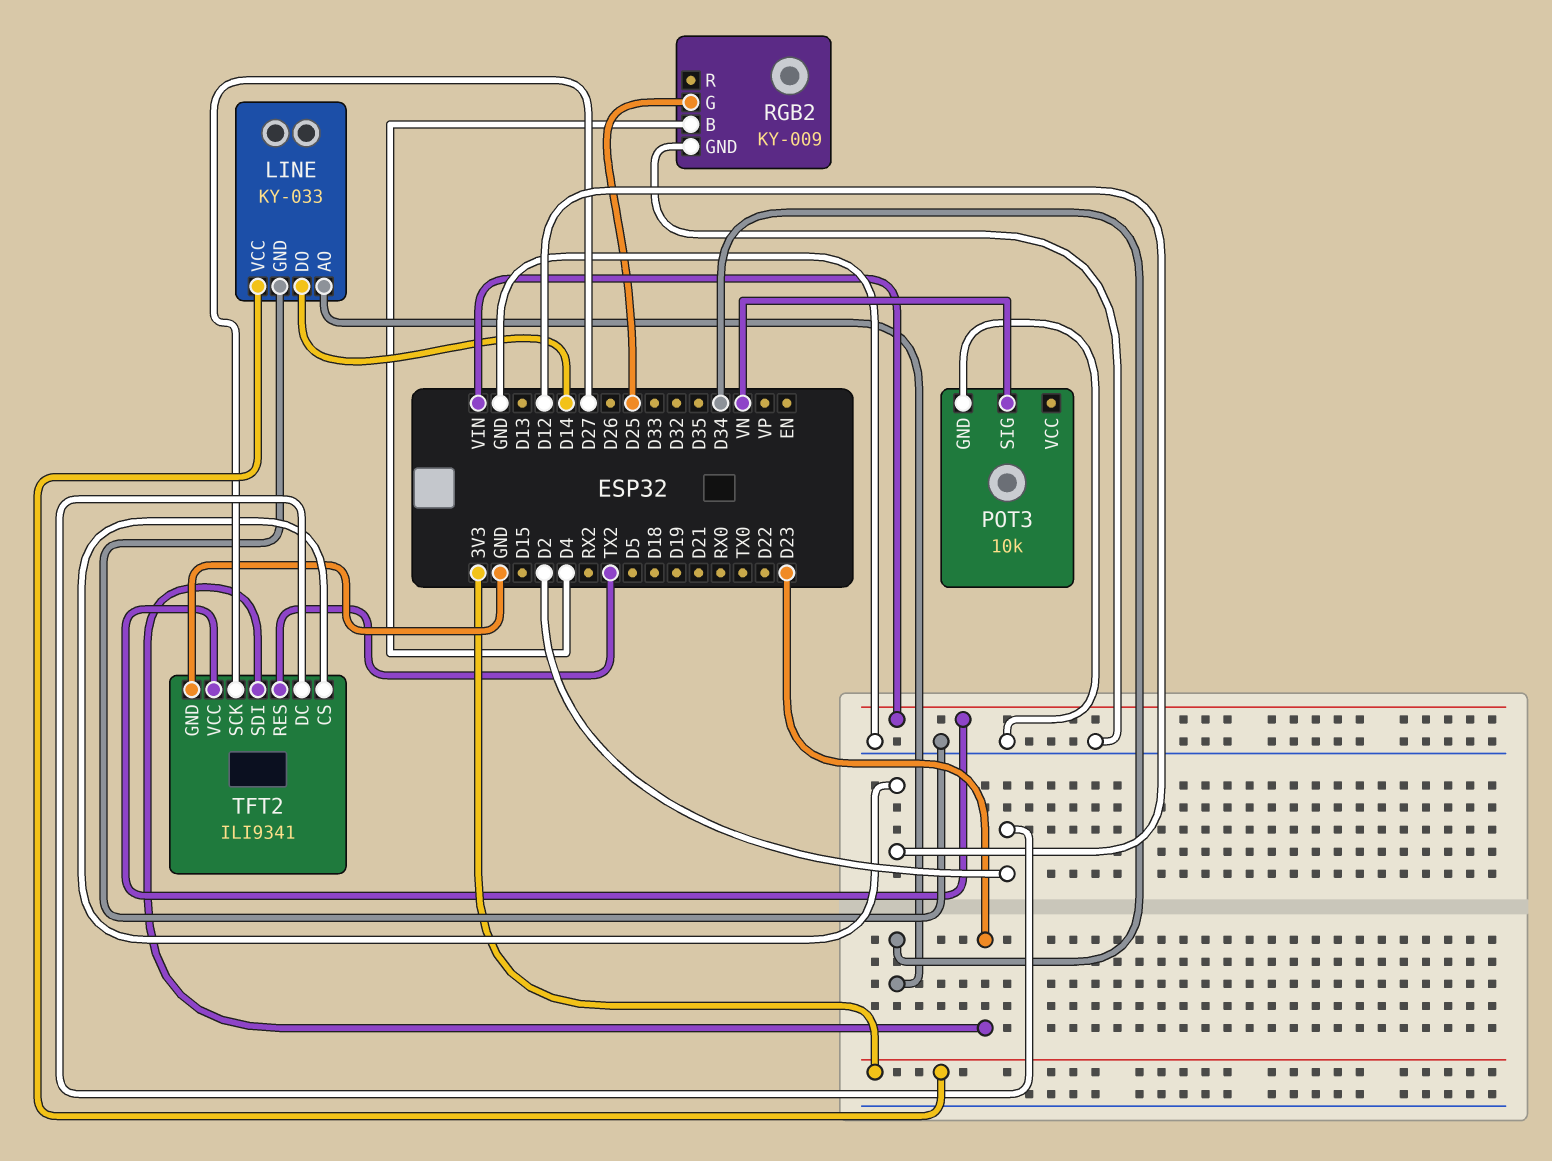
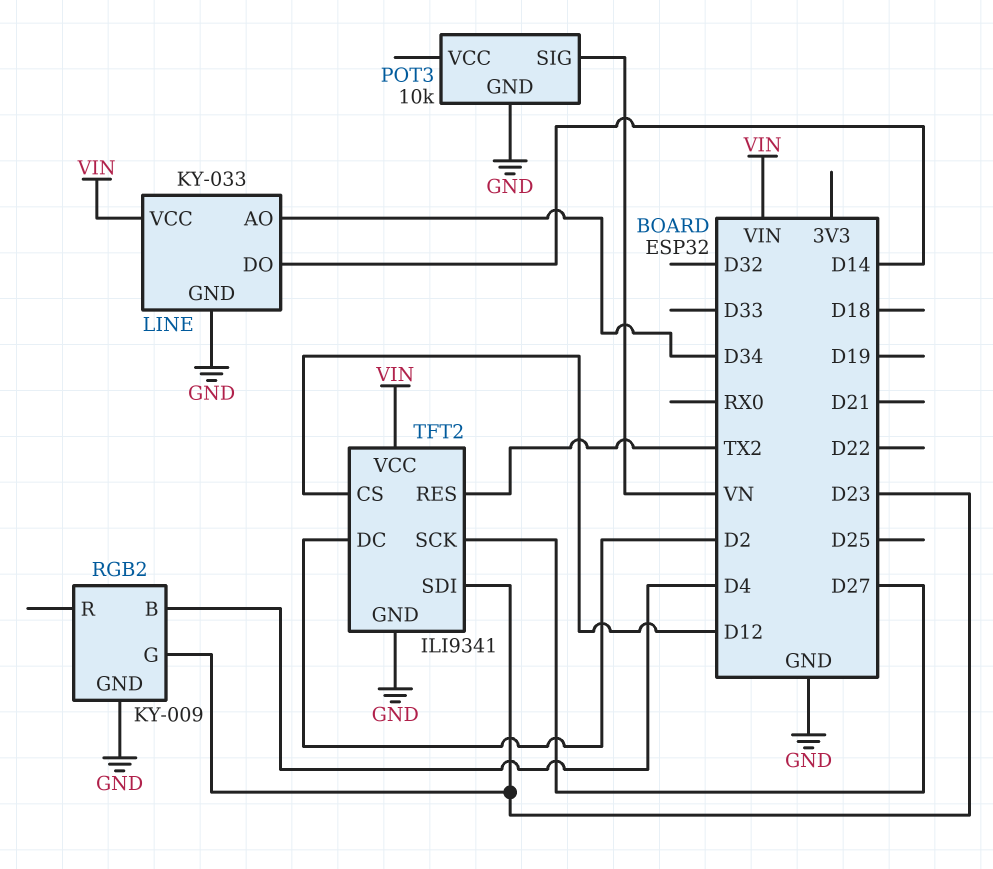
LINE pin VCC: 3V3 -> VIN
RGB2 pin G: D25 -> D23

